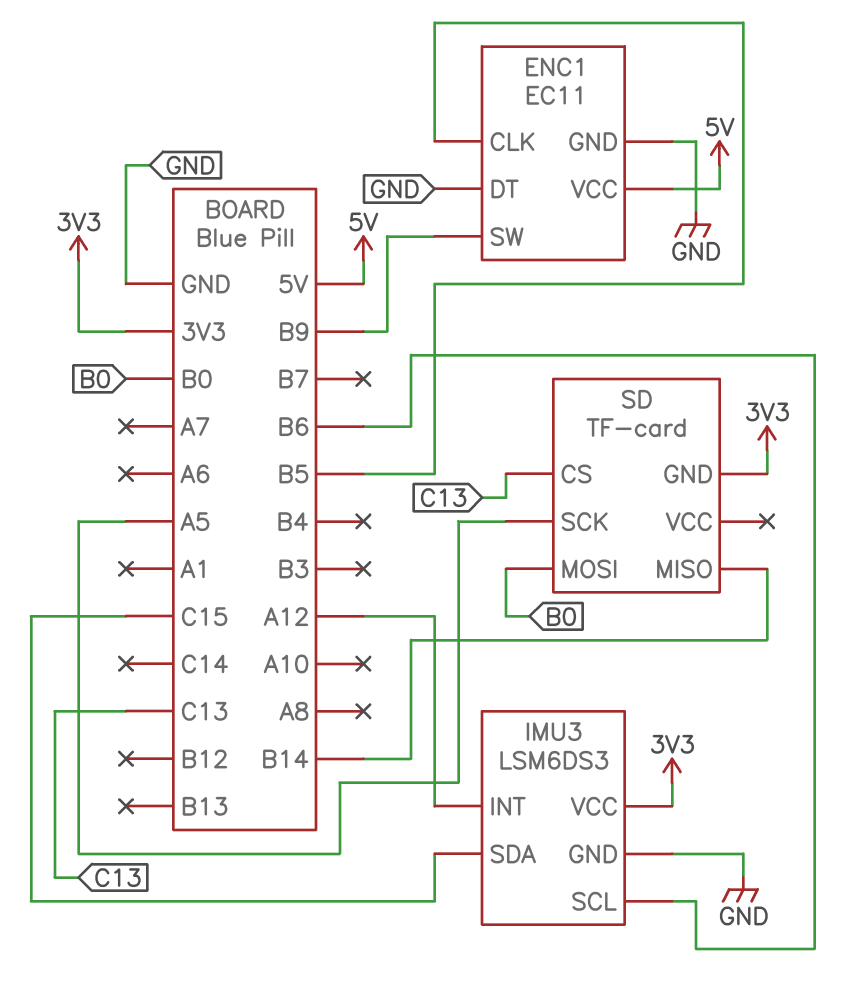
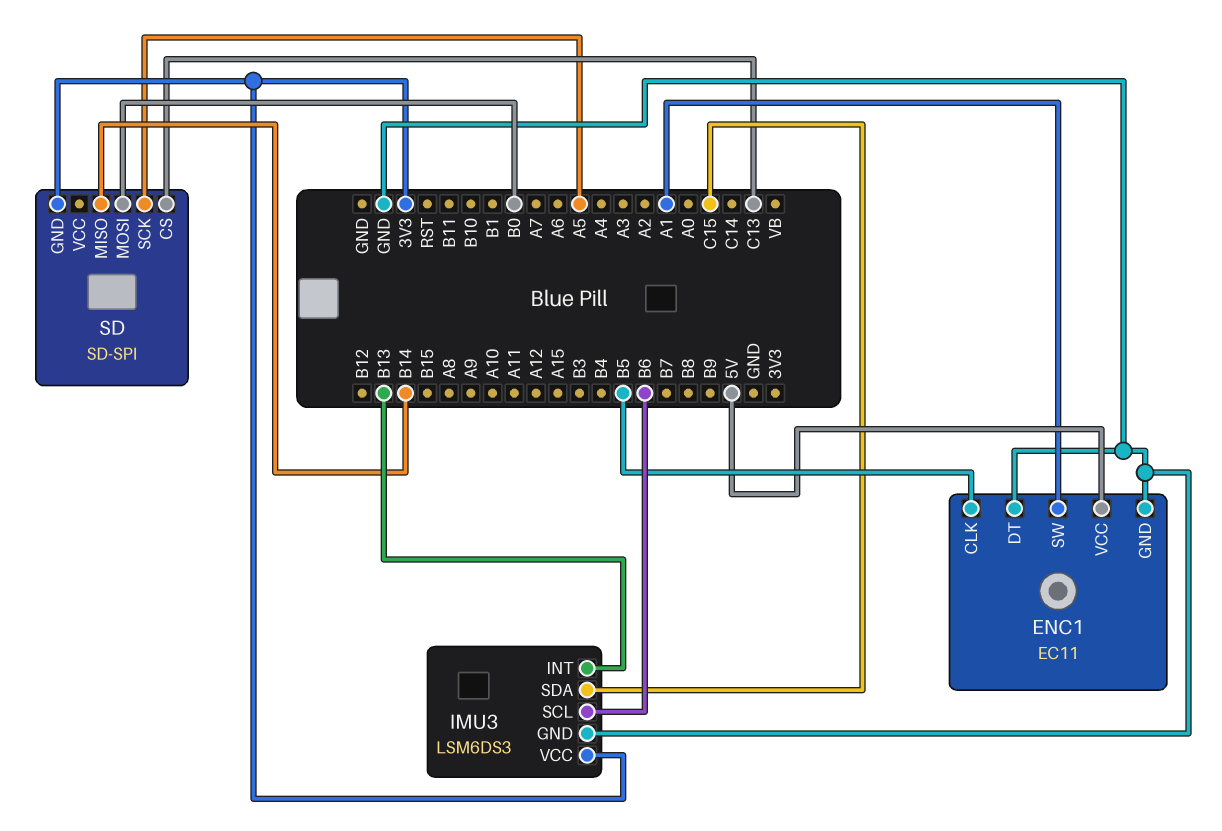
ENC1 pin SW: B9 -> A1
IMU3 pin INT: A12 -> B13
SD: TF-card -> SD-SPI

